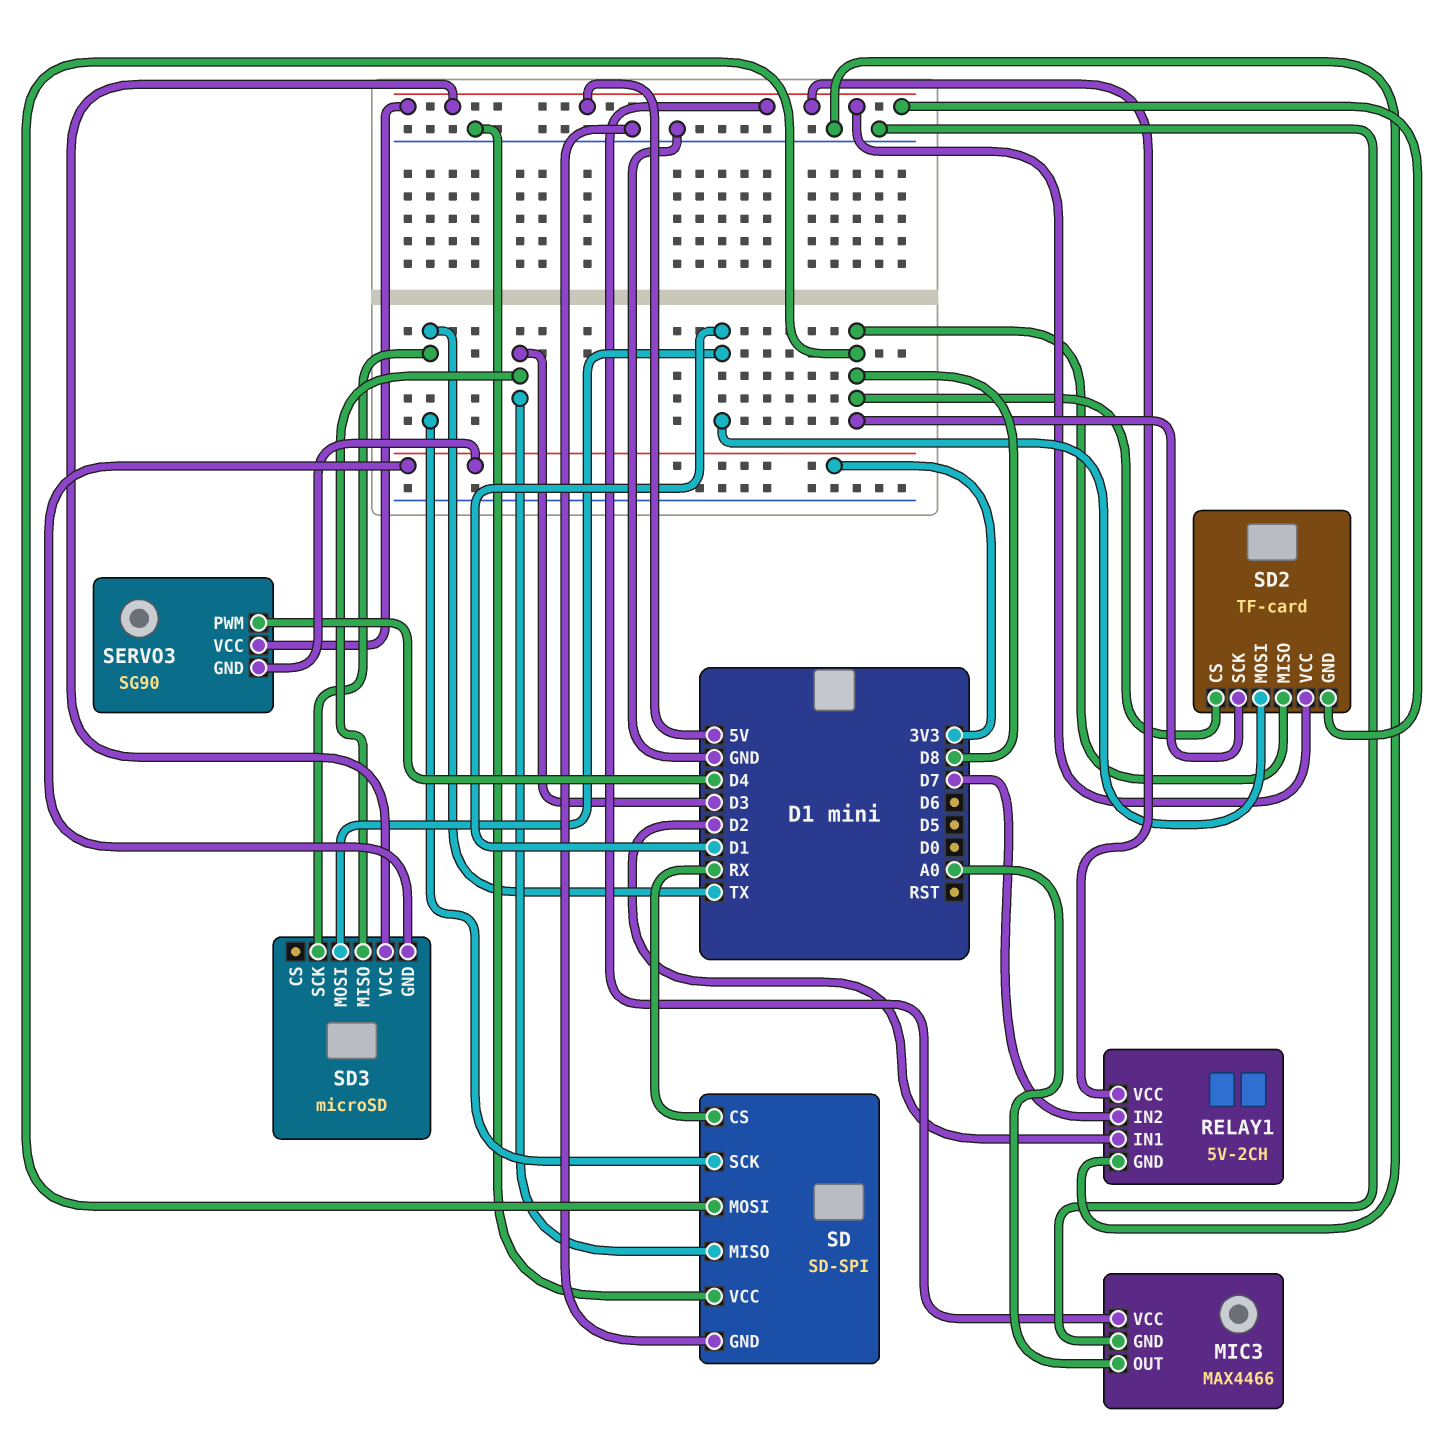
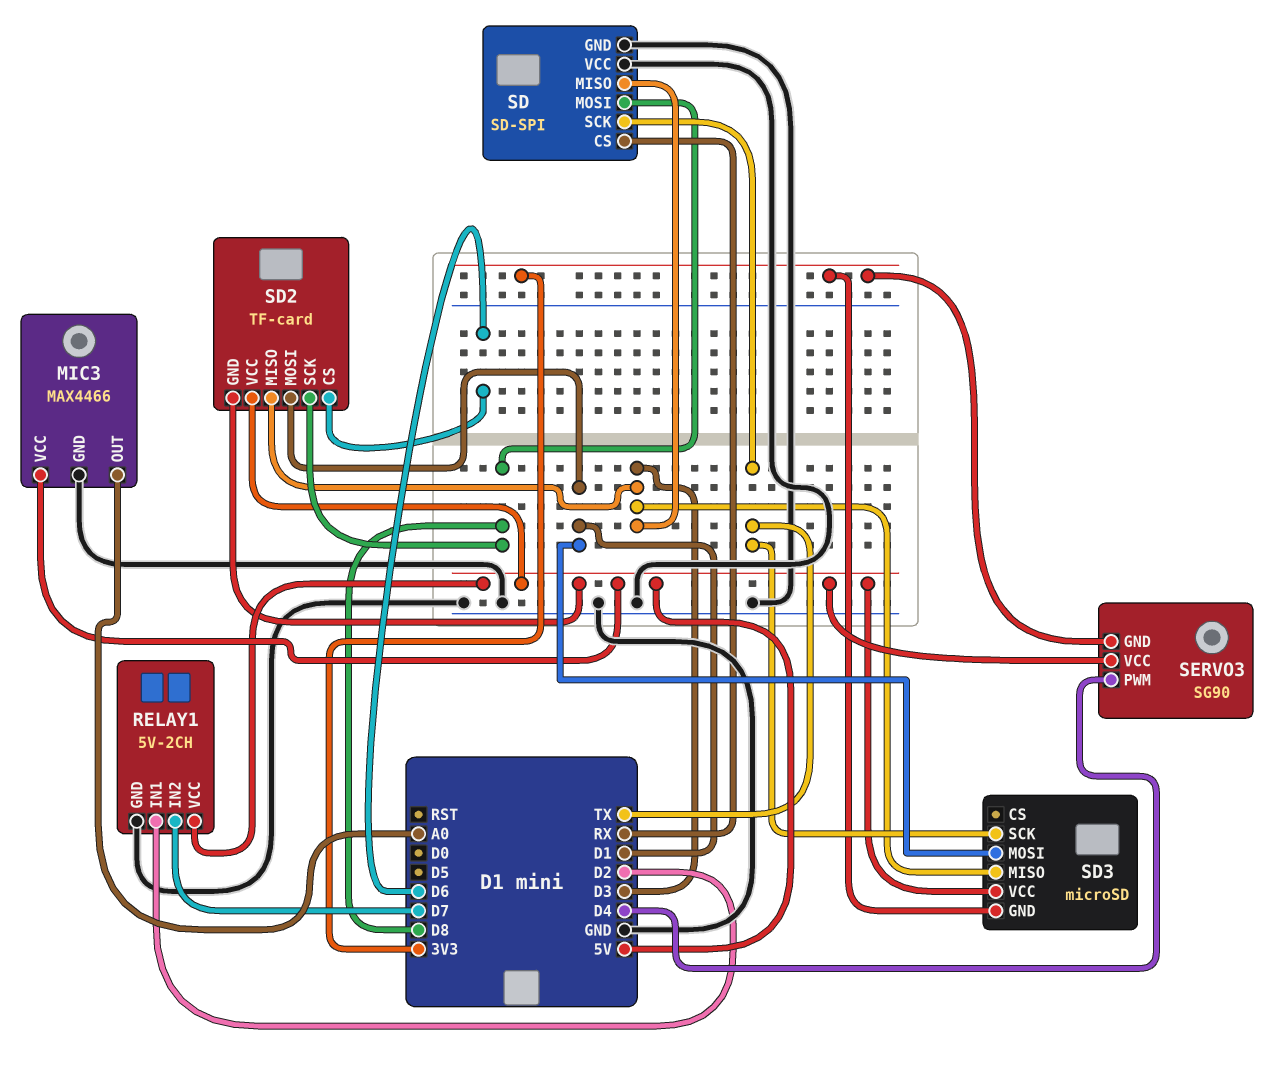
SD2 pin CS: D8 -> D6
SD2 pin MISO: D8 -> D3

